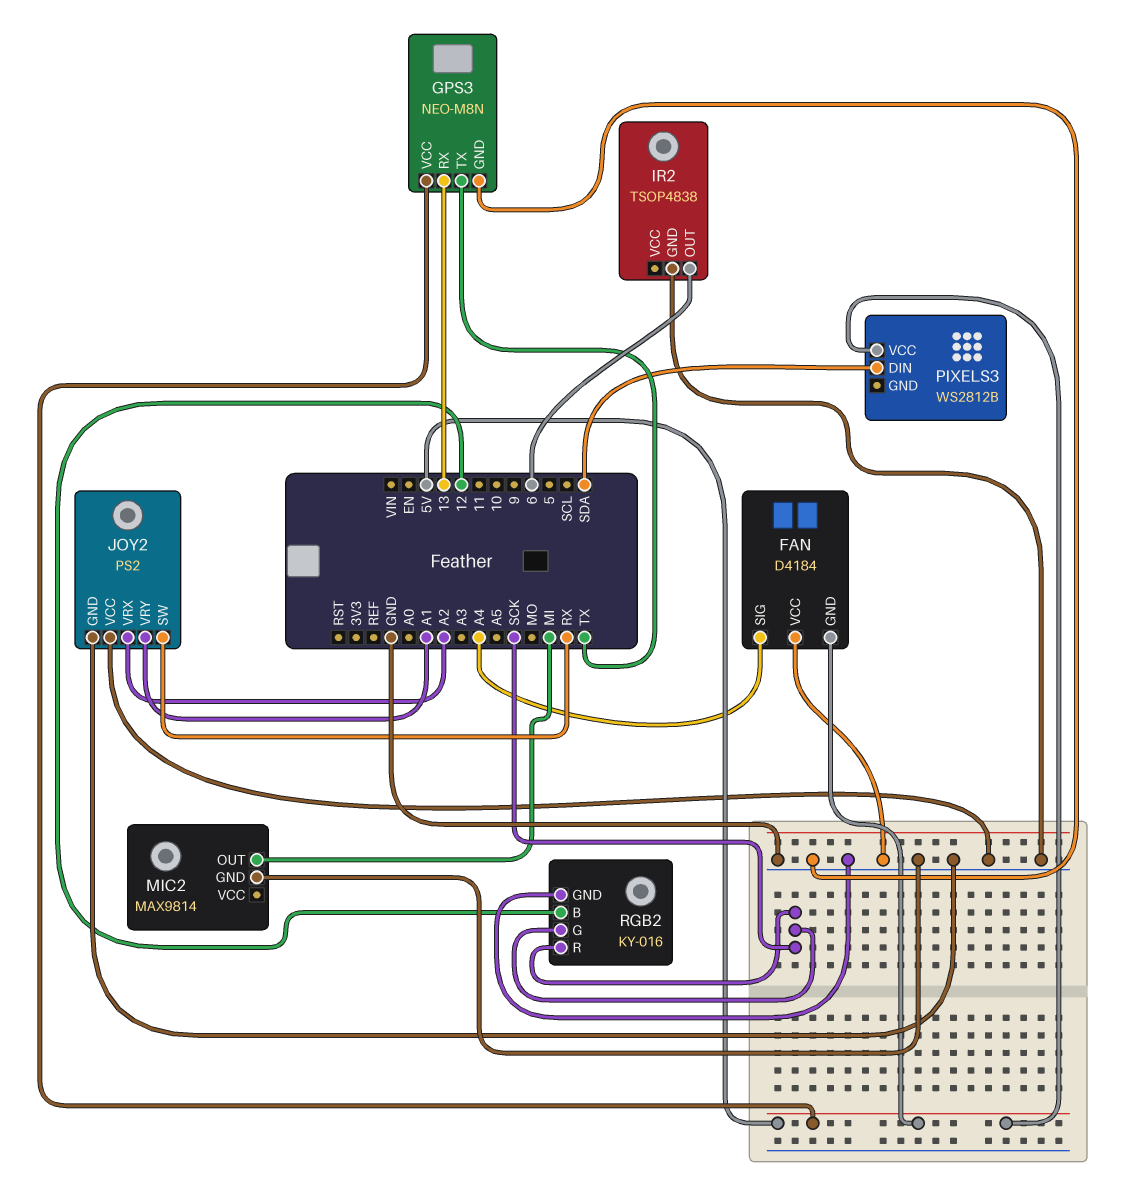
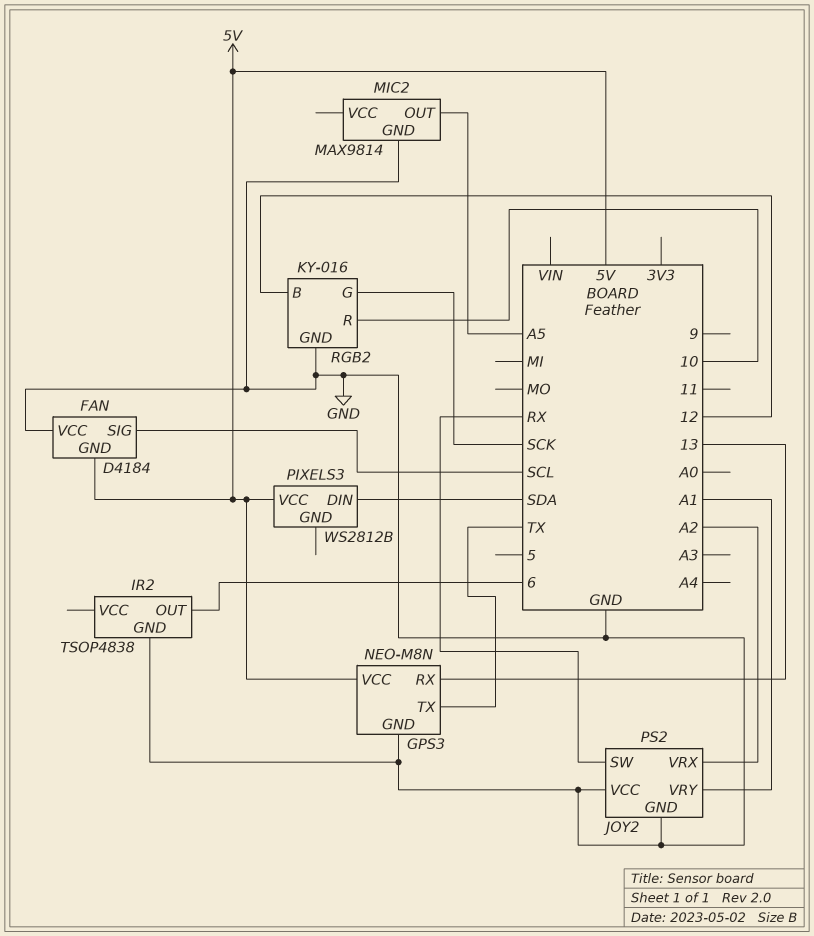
FAN pin SIG: A4 -> SCL
MIC2 pin OUT: MI -> A5
RGB2 pin R: SCK -> 10

